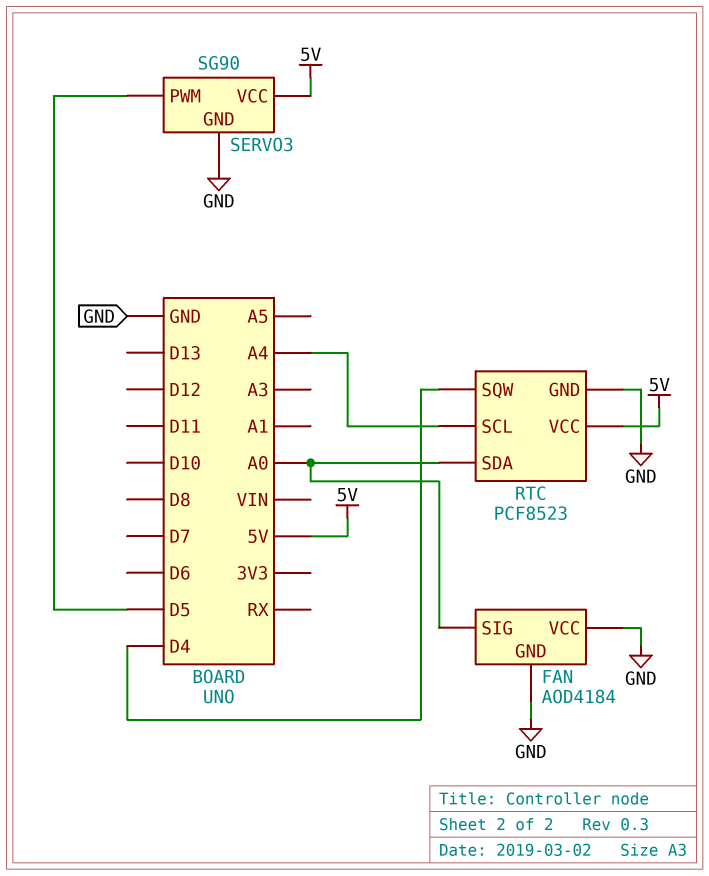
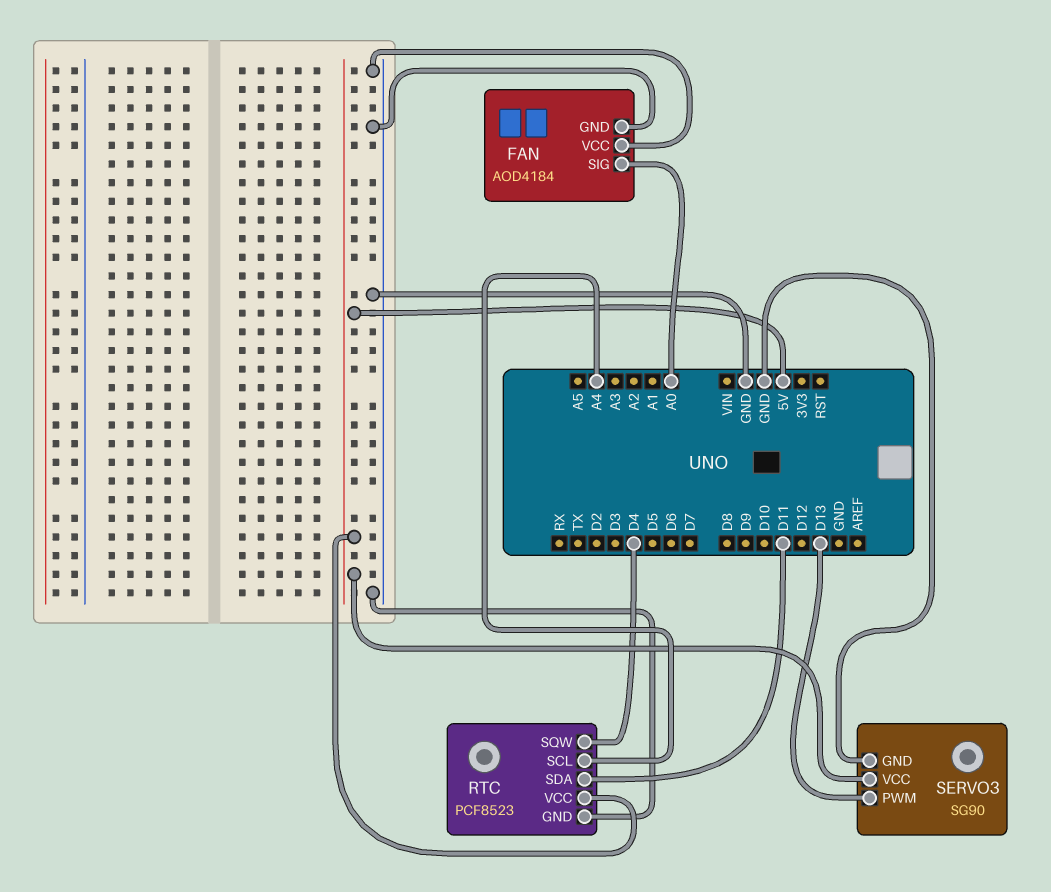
RTC pin SDA: A0 -> D11
SERVO3 pin PWM: D5 -> D13

